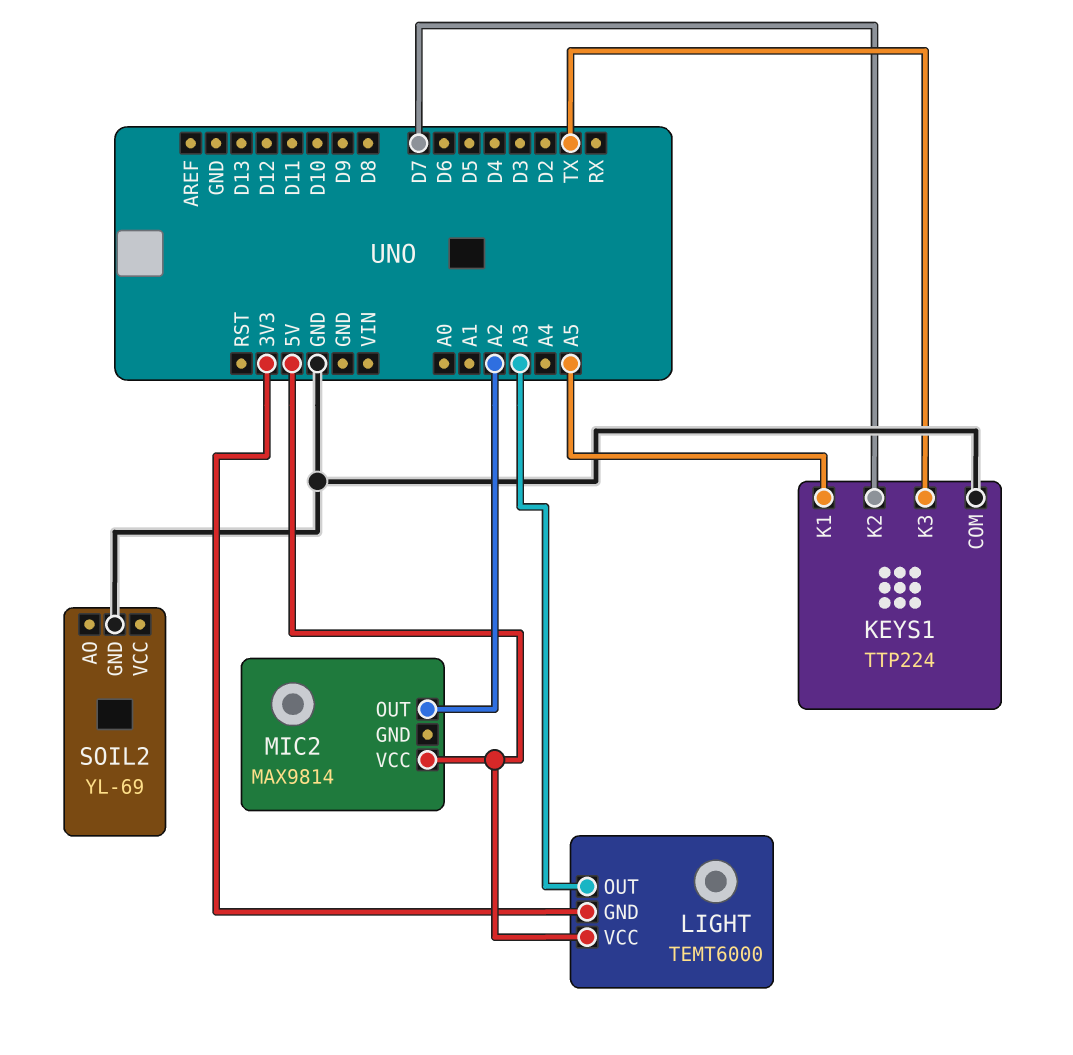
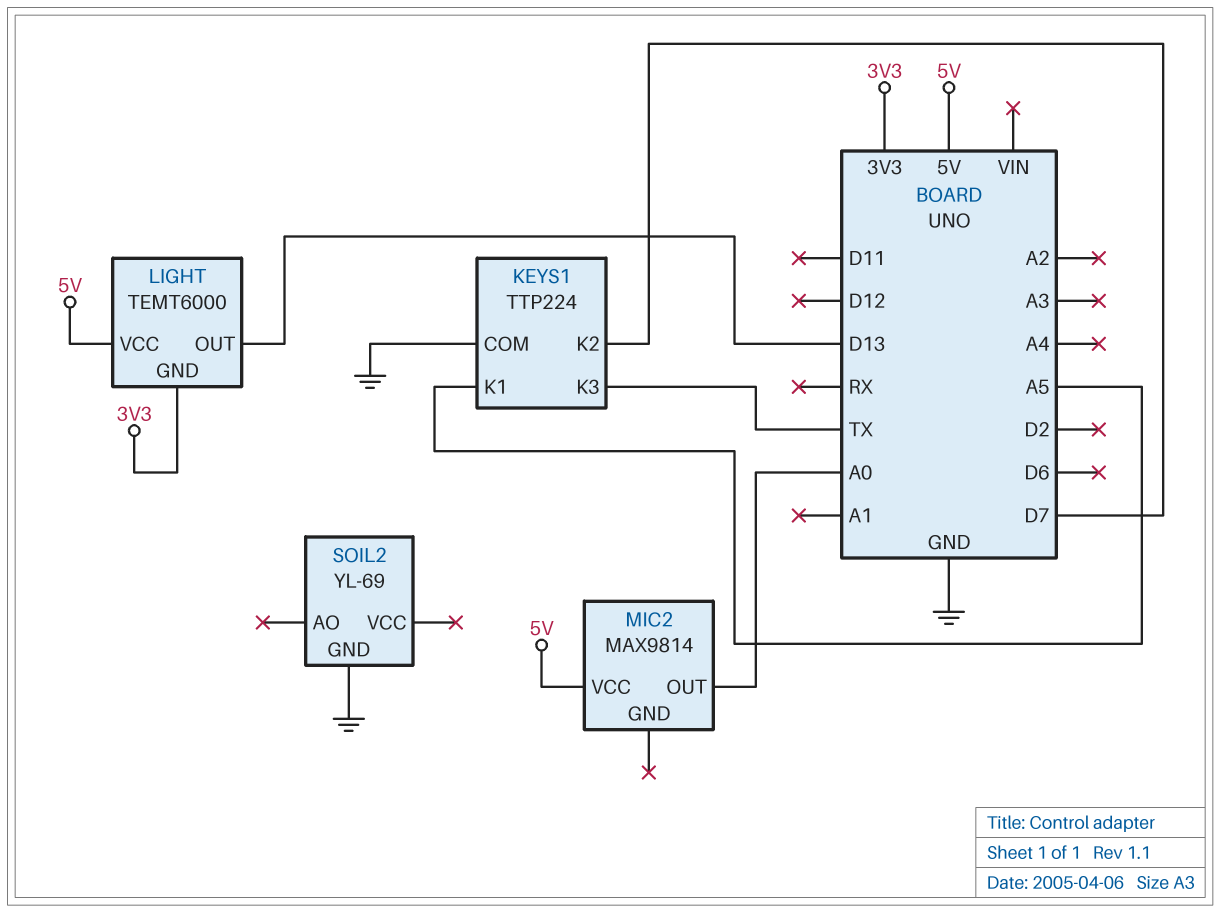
LIGHT pin OUT: A3 -> D13
MIC2 pin OUT: A2 -> A0

